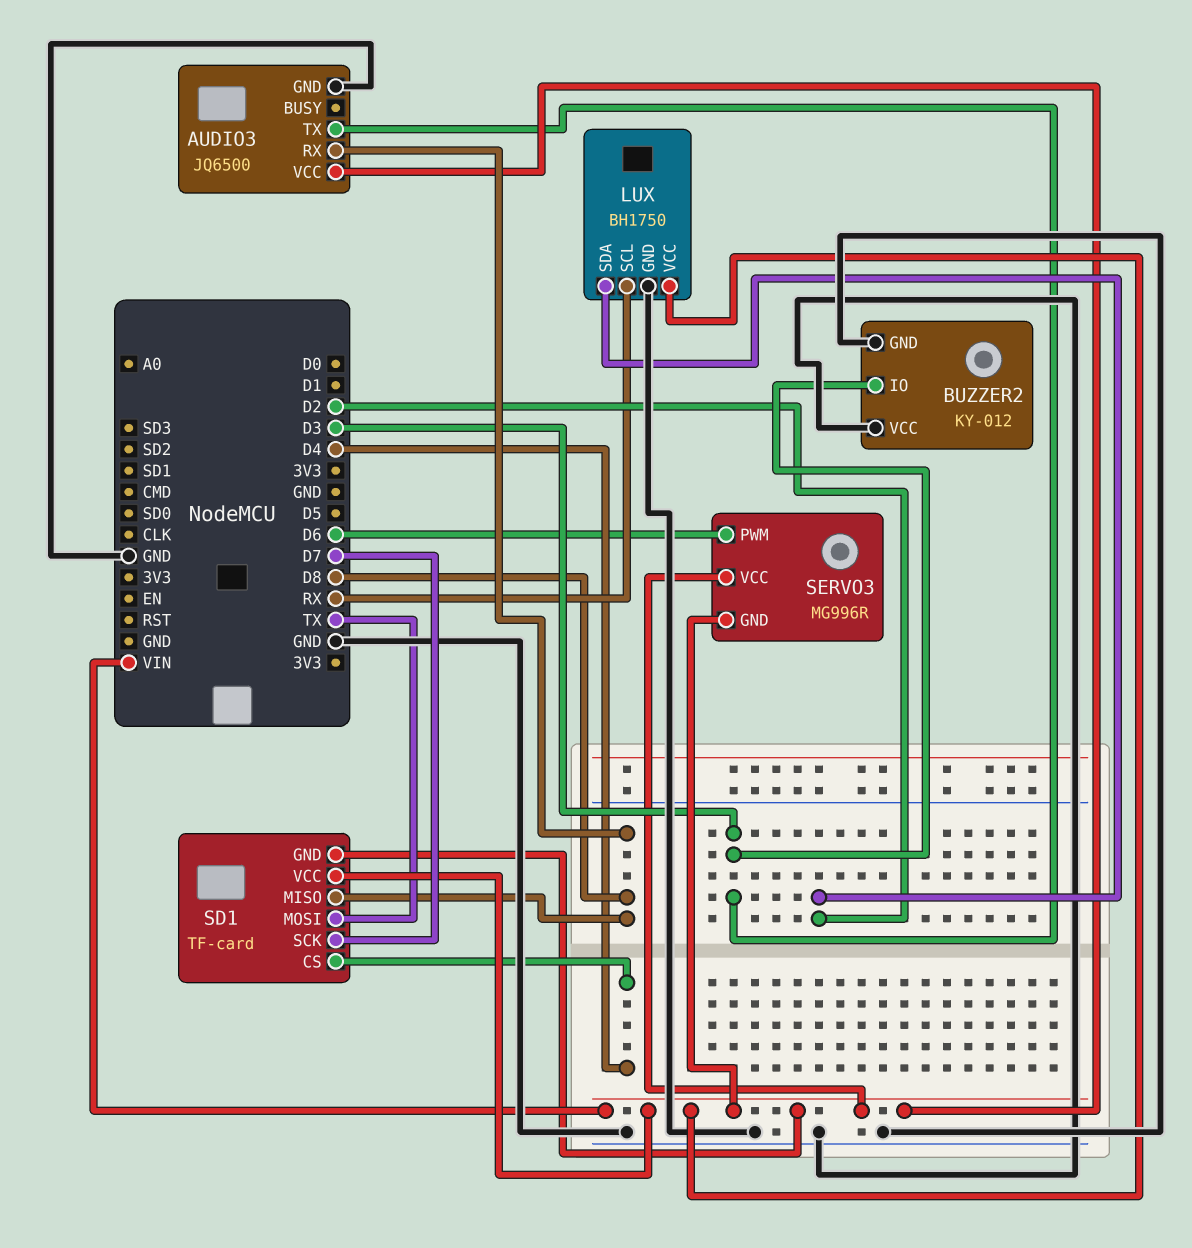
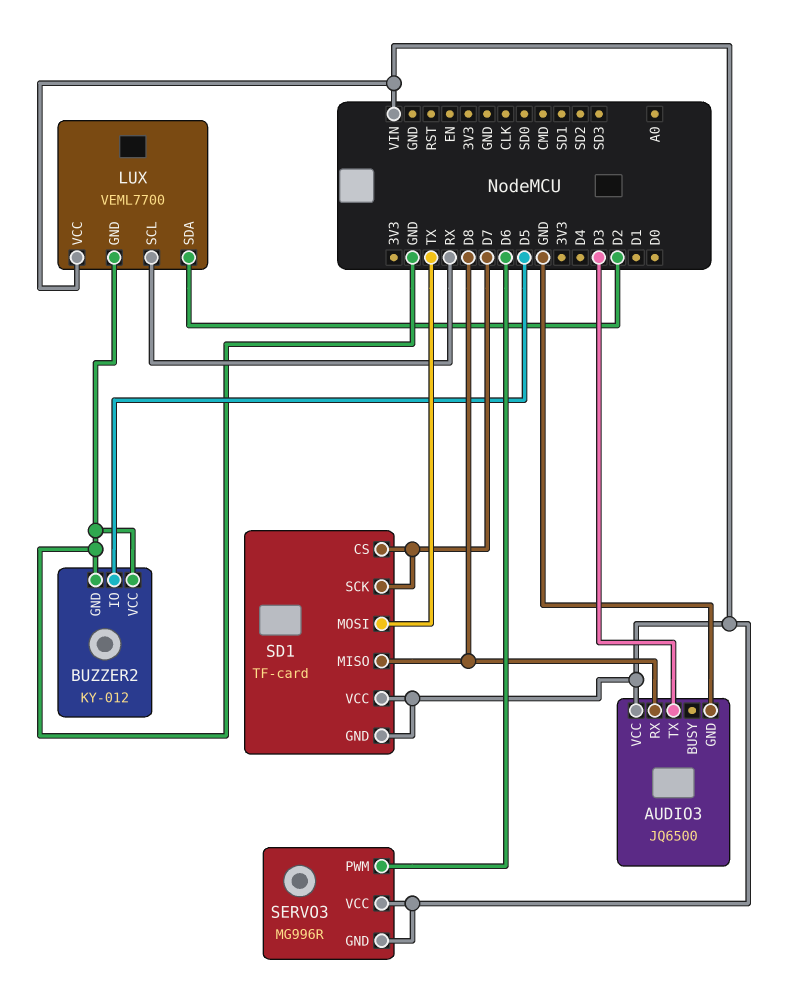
BUZZER2 pin IO: D3 -> D5
LUX: BH1750 -> VEML7700
SD1 pin CS: D4 -> D7

